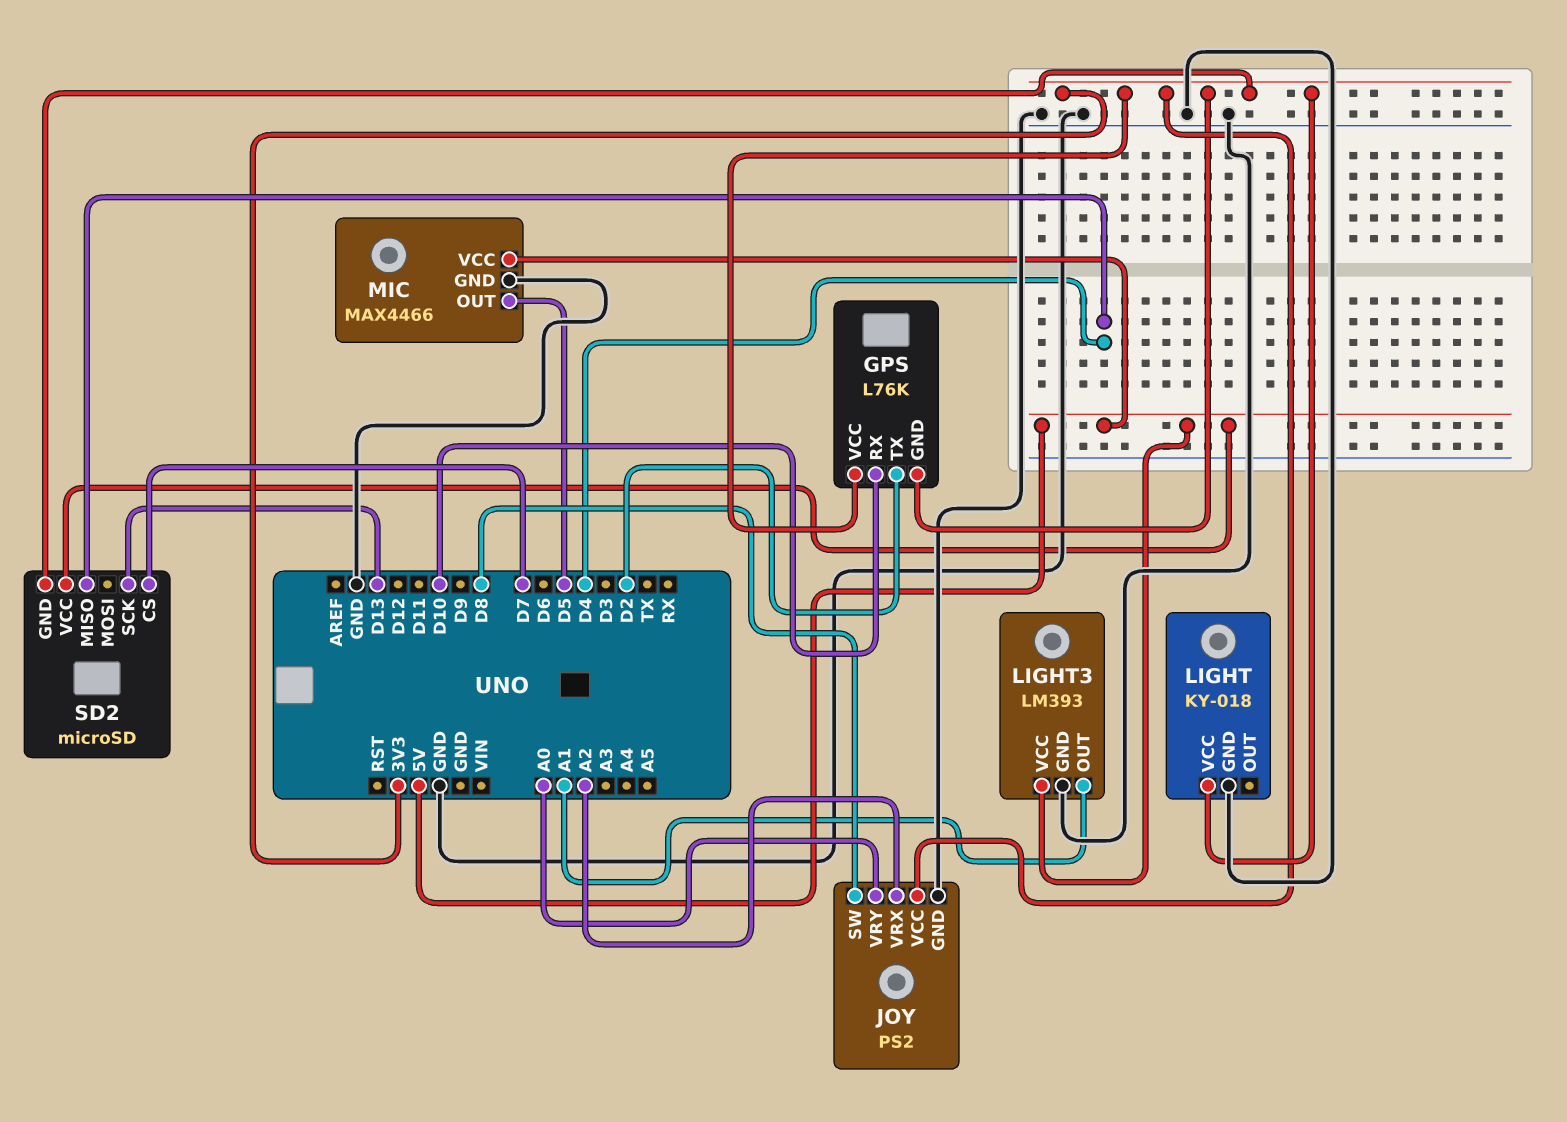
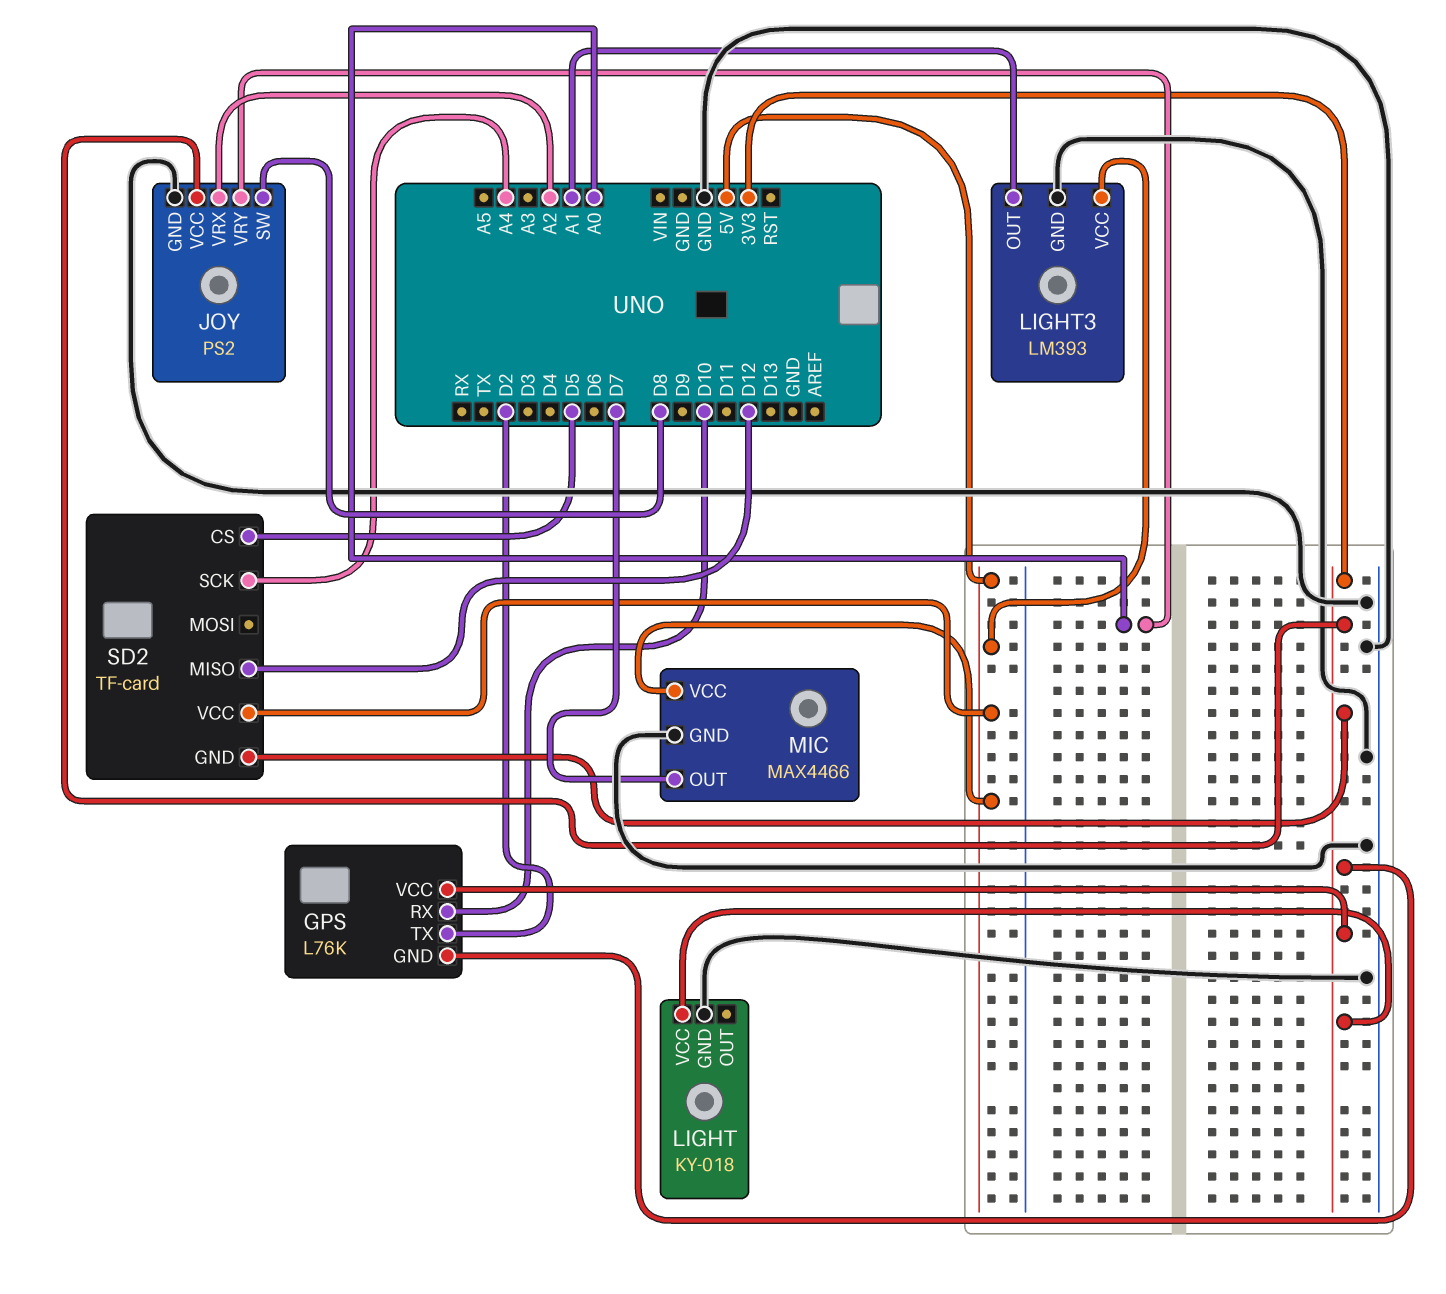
MIC pin OUT: D5 -> D7
SD2: microSD -> TF-card
SD2 pin CS: D7 -> D5
SD2 pin MISO: D4 -> D12
SD2 pin SCK: D13 -> A4

